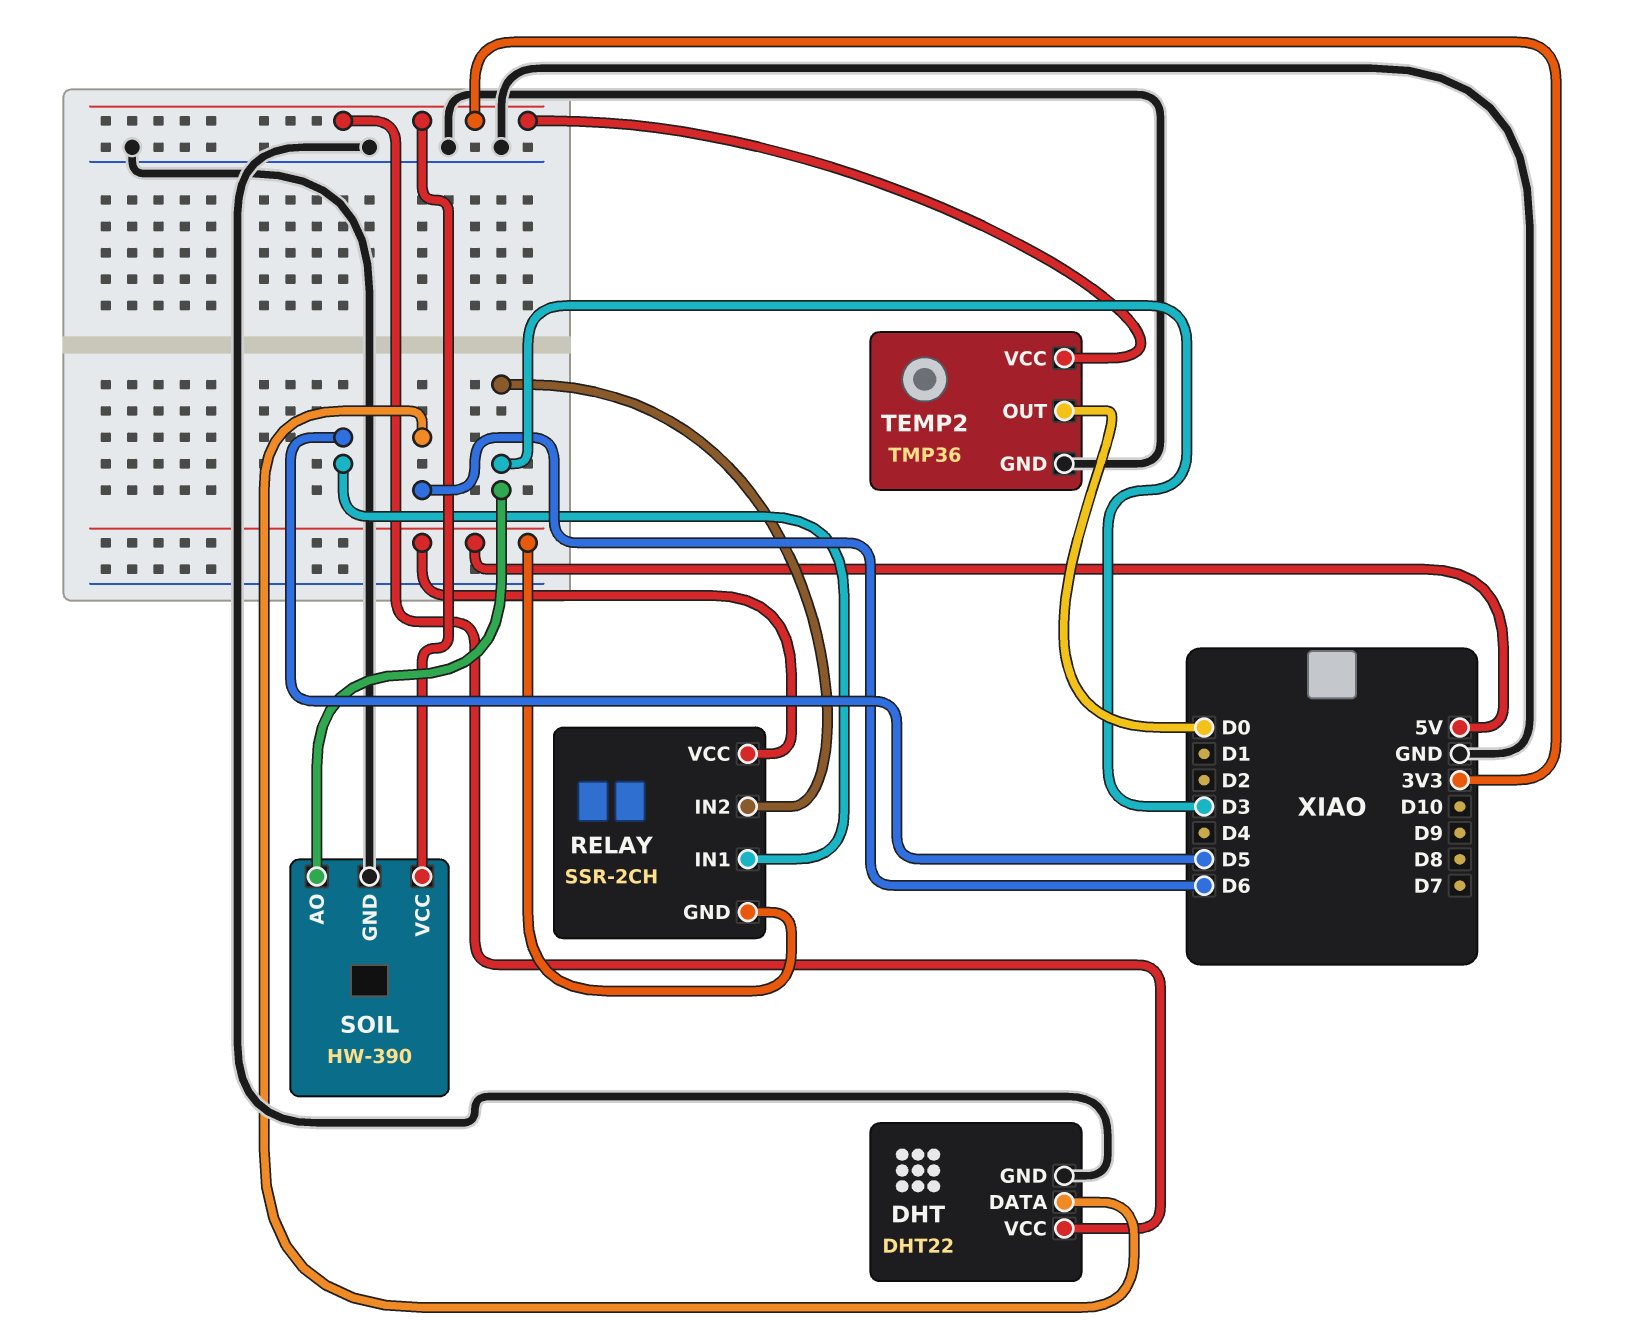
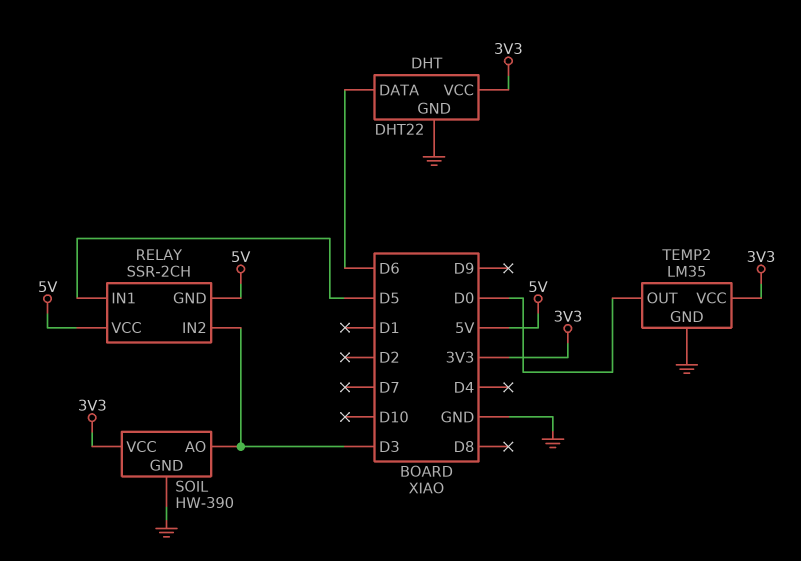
TEMP2: TMP36 -> LM35

